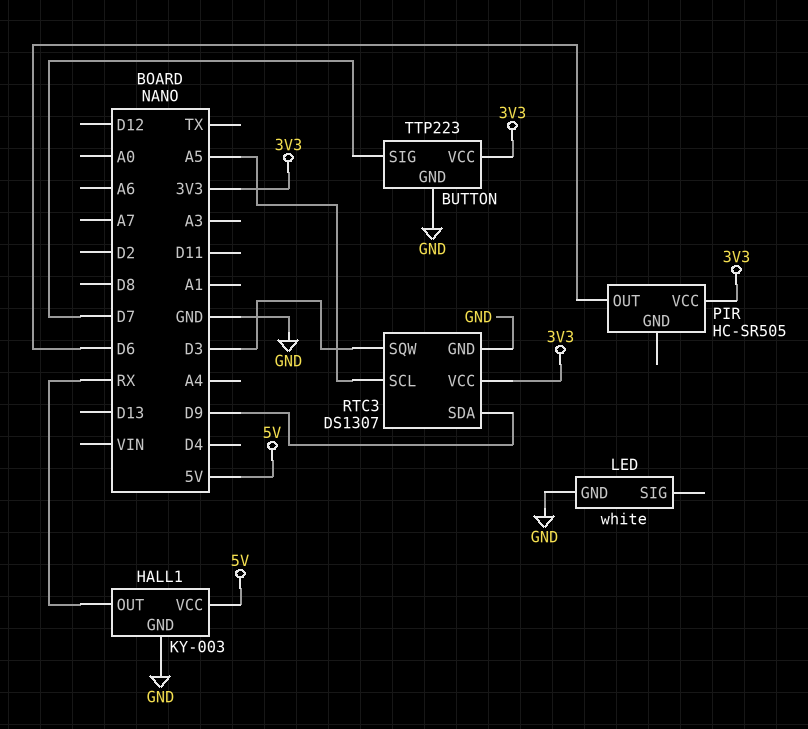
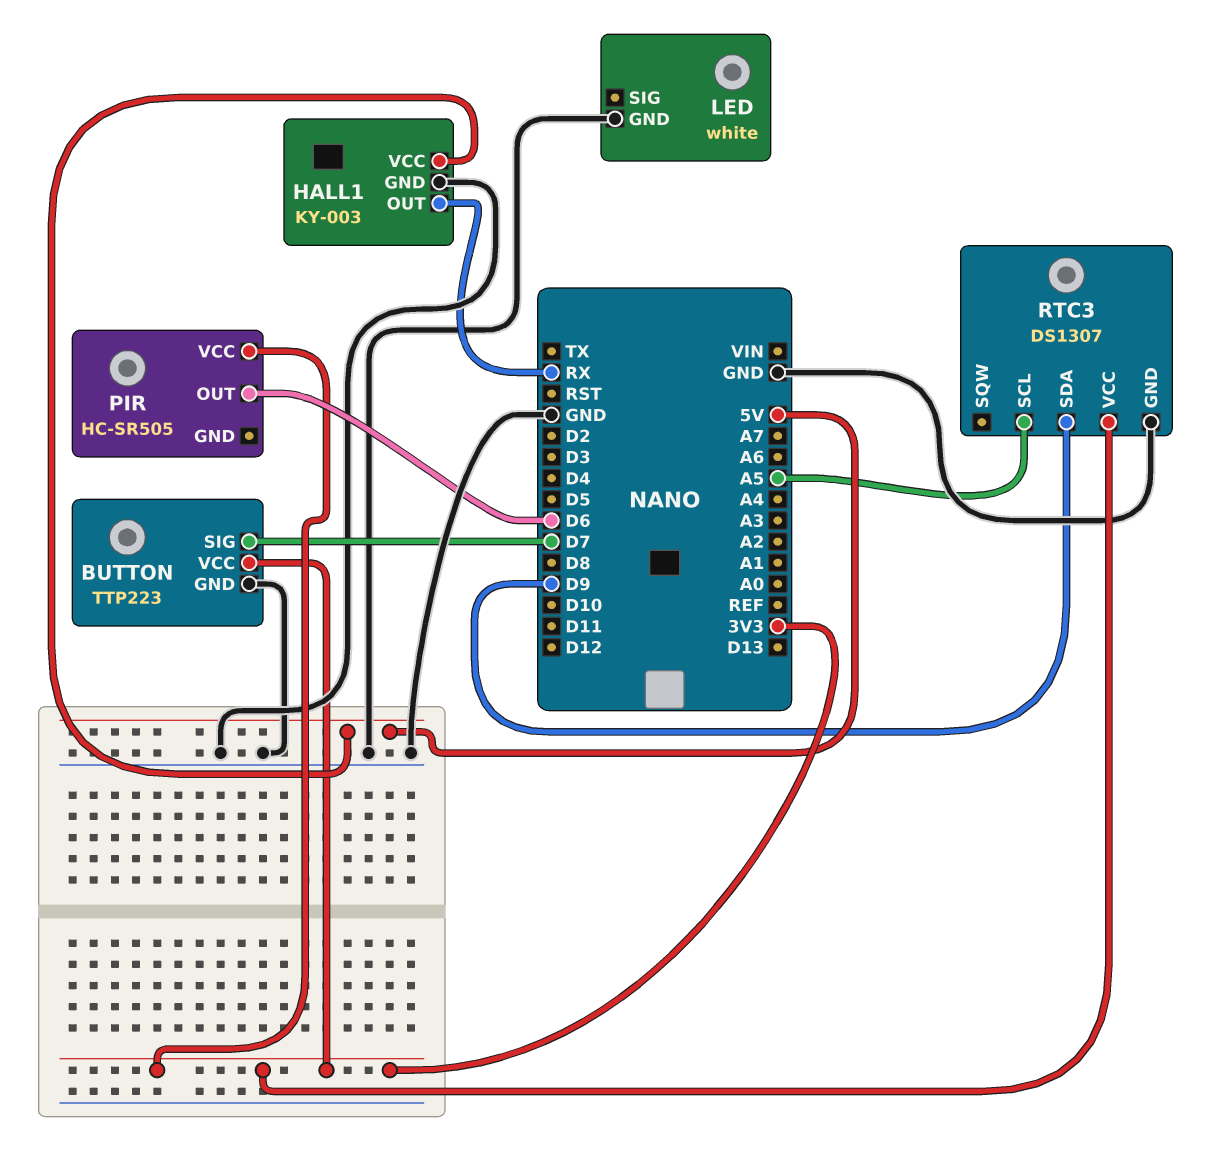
RTC3 pin SQW: D3 -> none

